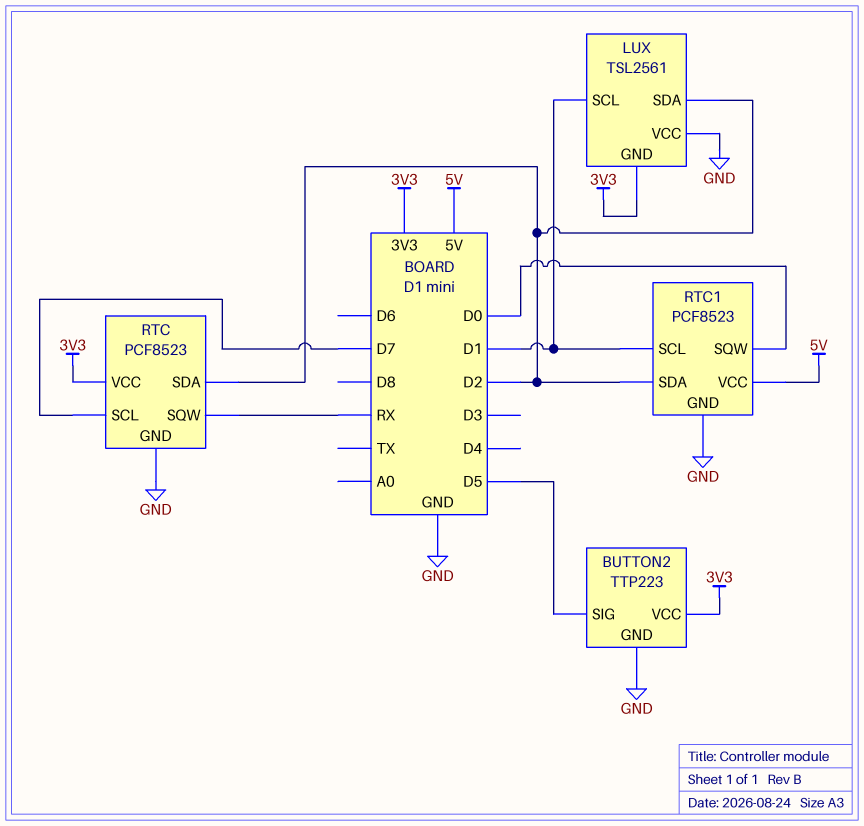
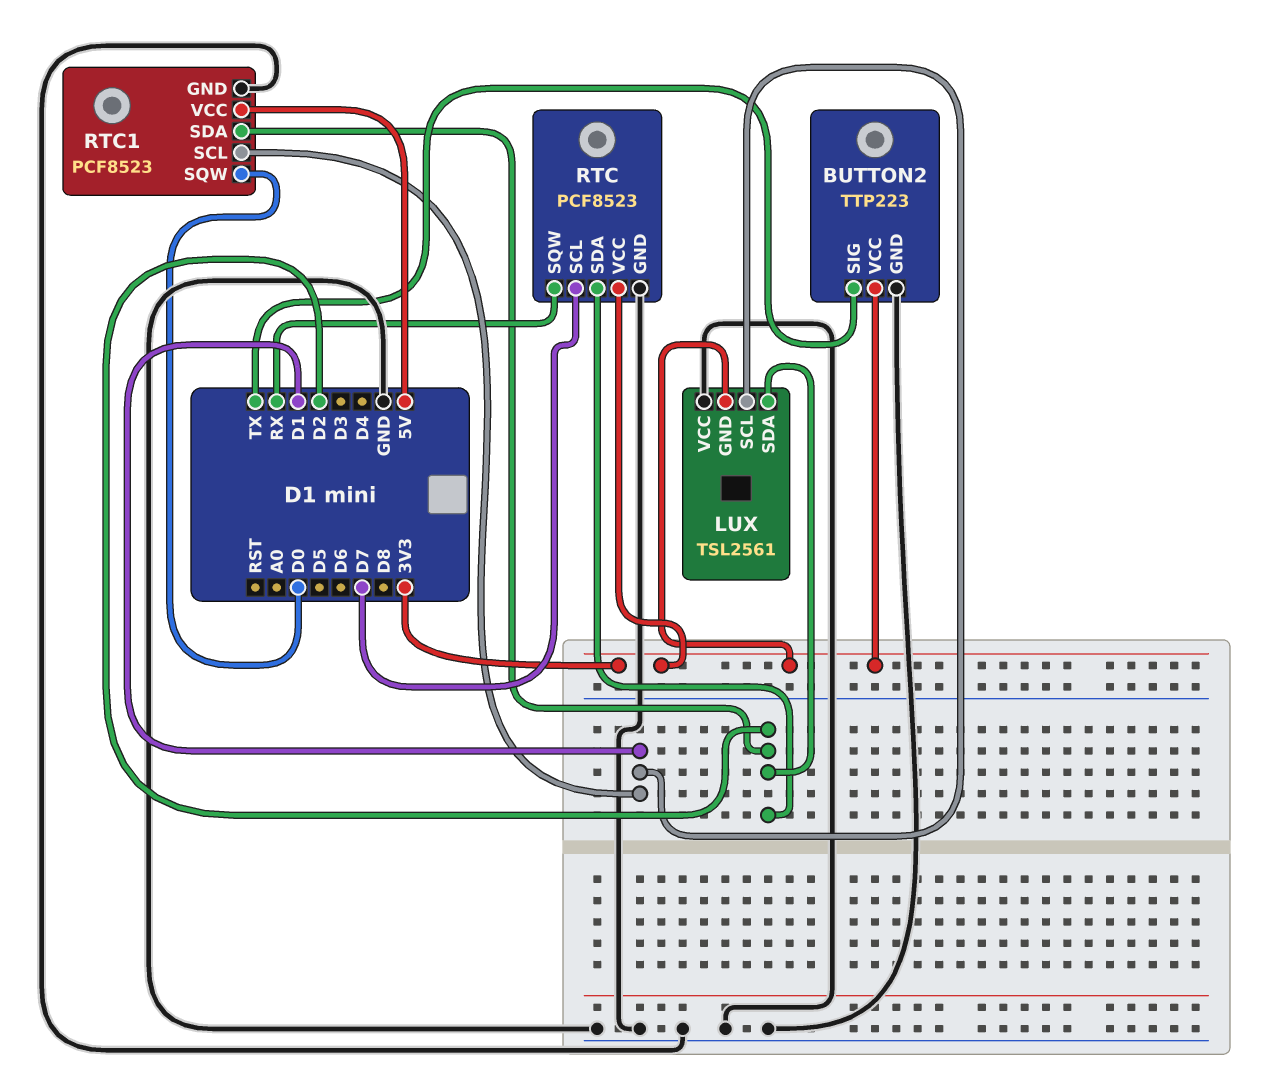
BUTTON2 pin SIG: D5 -> TX

